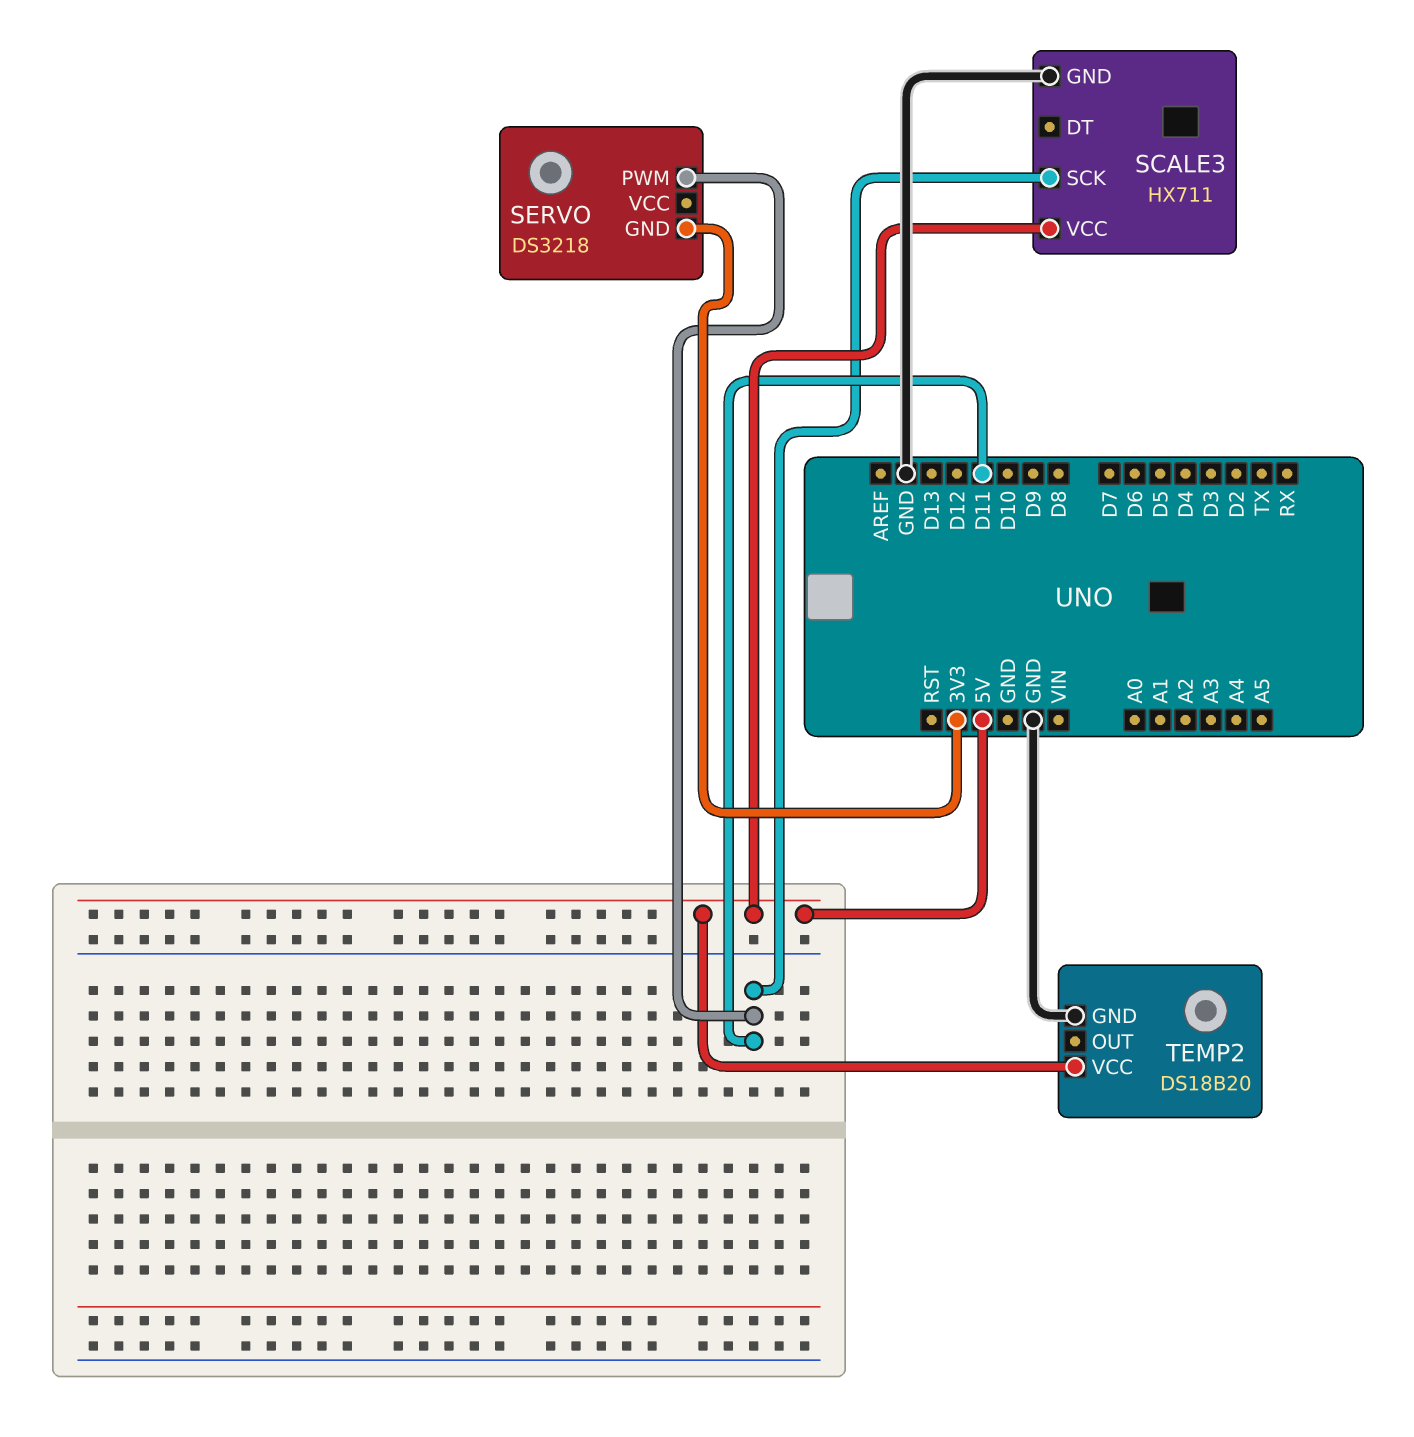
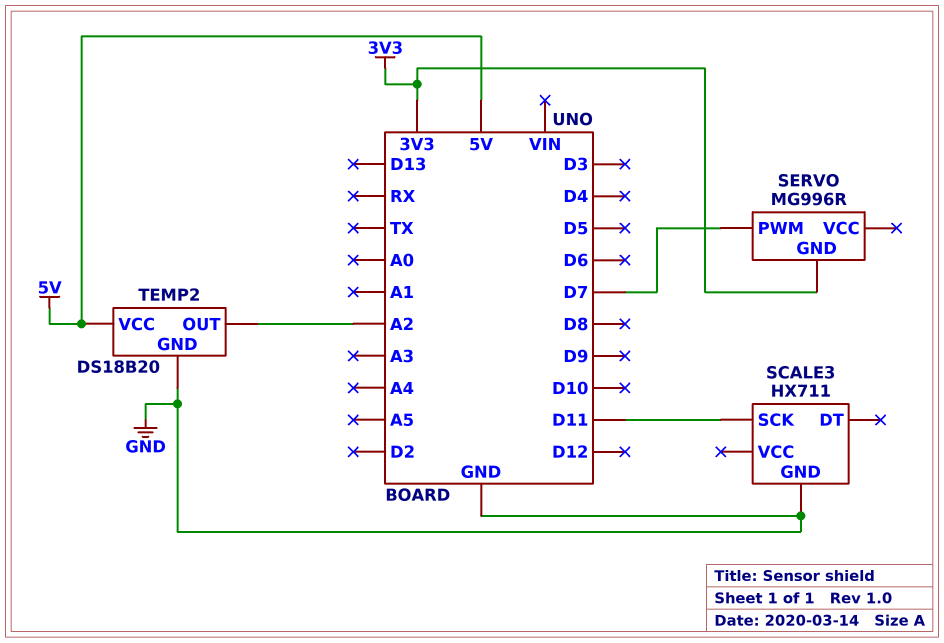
SCALE3 pin VCC: 5V -> none
SERVO: DS3218 -> MG996R
SERVO pin PWM: D11 -> D7
TEMP2 pin OUT: none -> A2

